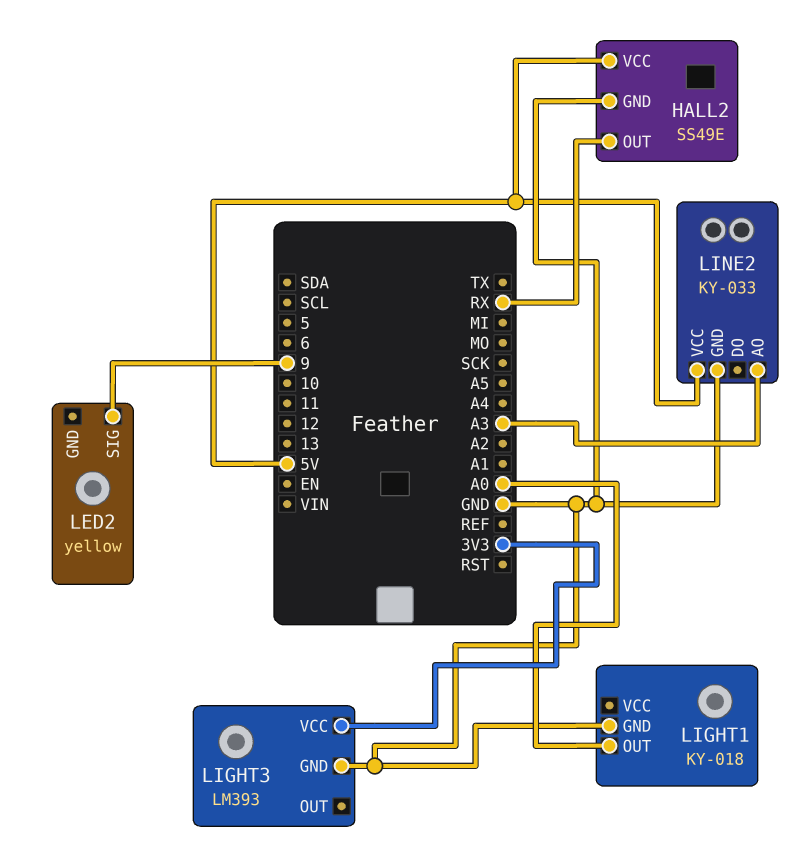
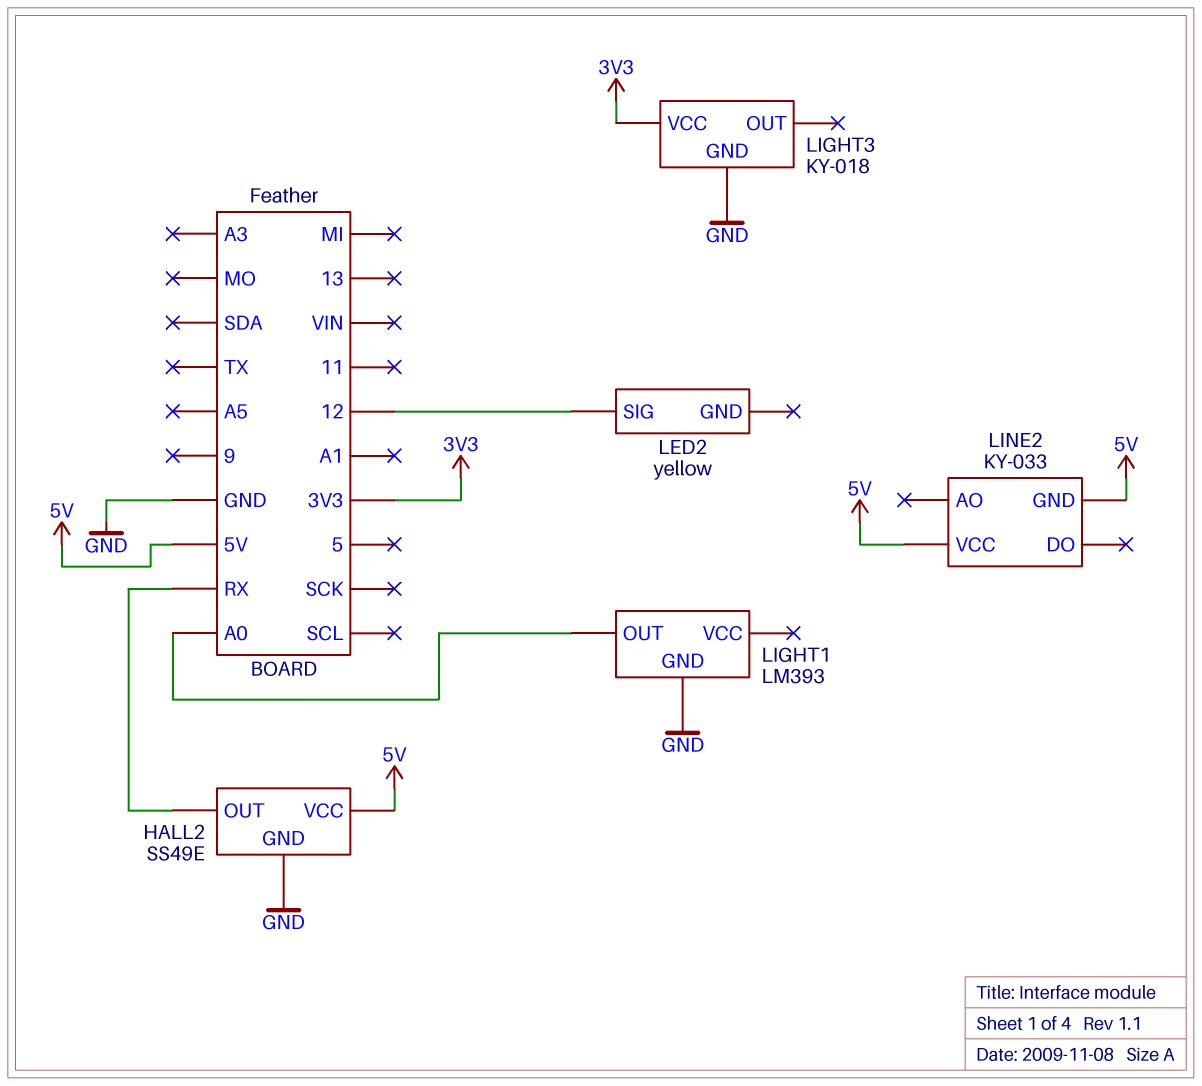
LED2 pin SIG: 9 -> 12
LIGHT1: KY-018 -> LM393
LIGHT3: LM393 -> KY-018
LINE2 pin AO: A3 -> none
LINE2 pin GND: GND -> 5V

